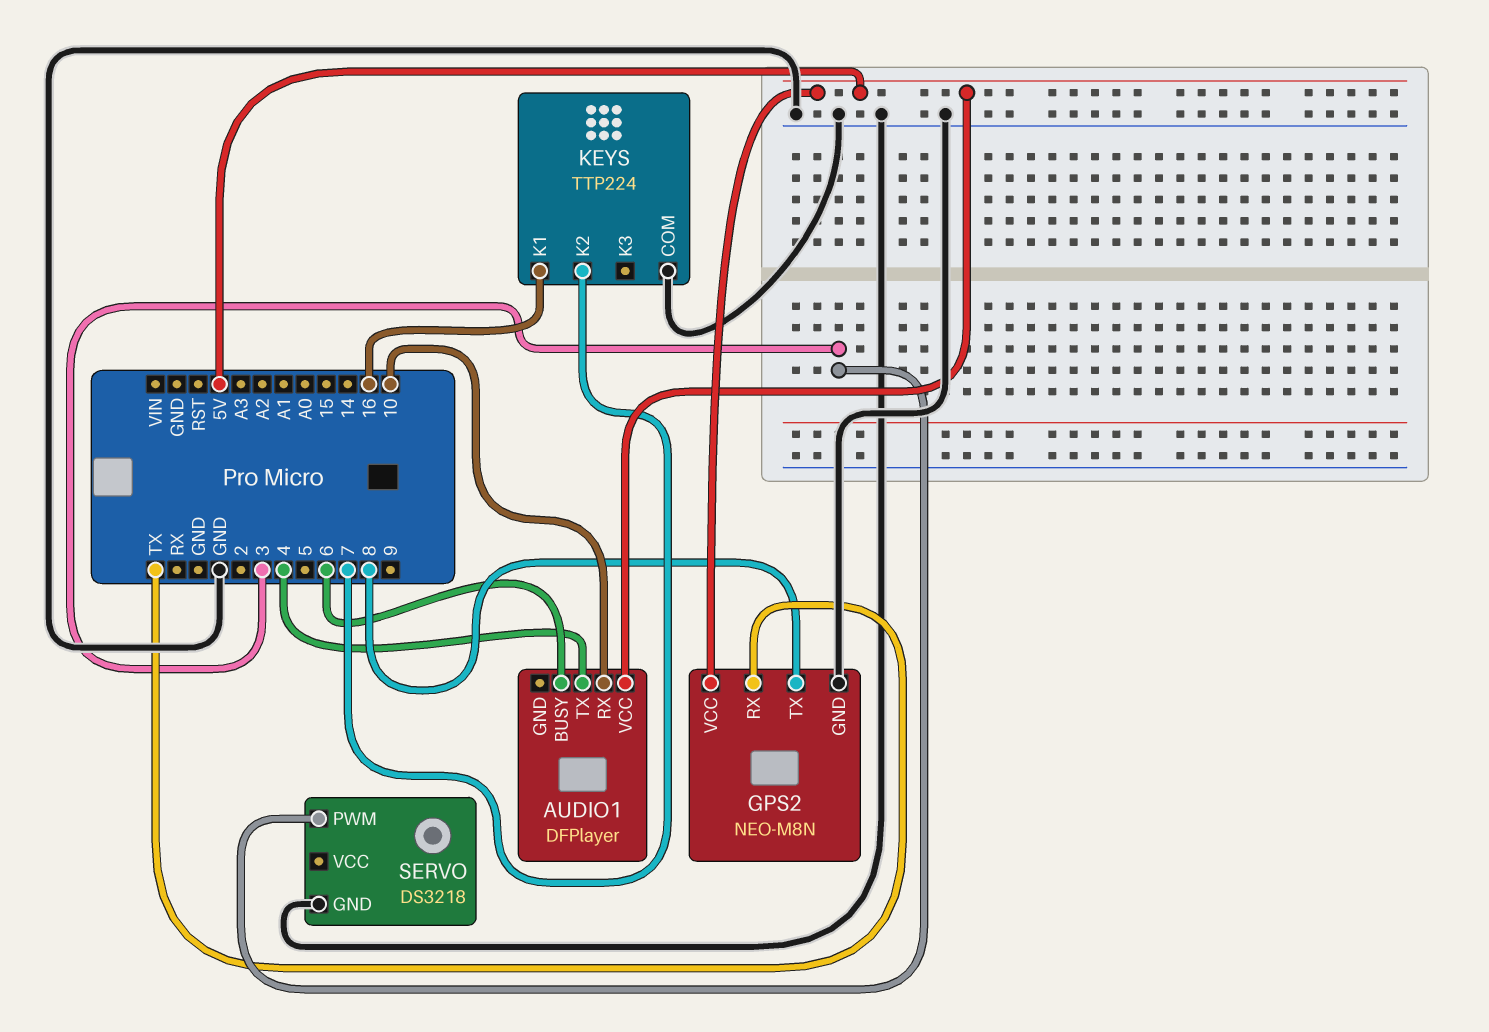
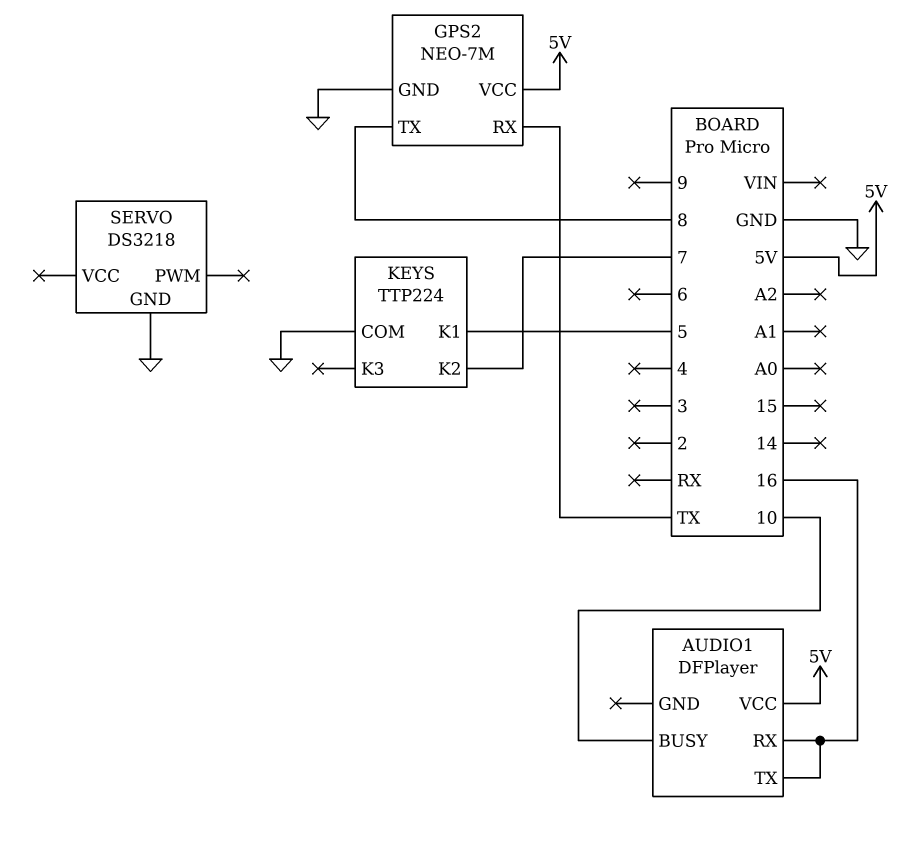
AUDIO1 pin BUSY: 6 -> 10
AUDIO1 pin RX: 10 -> 16
AUDIO1 pin TX: 4 -> 16
GPS2: NEO-M8N -> NEO-7M
KEYS pin K1: 16 -> 5
SERVO pin PWM: 3 -> none

